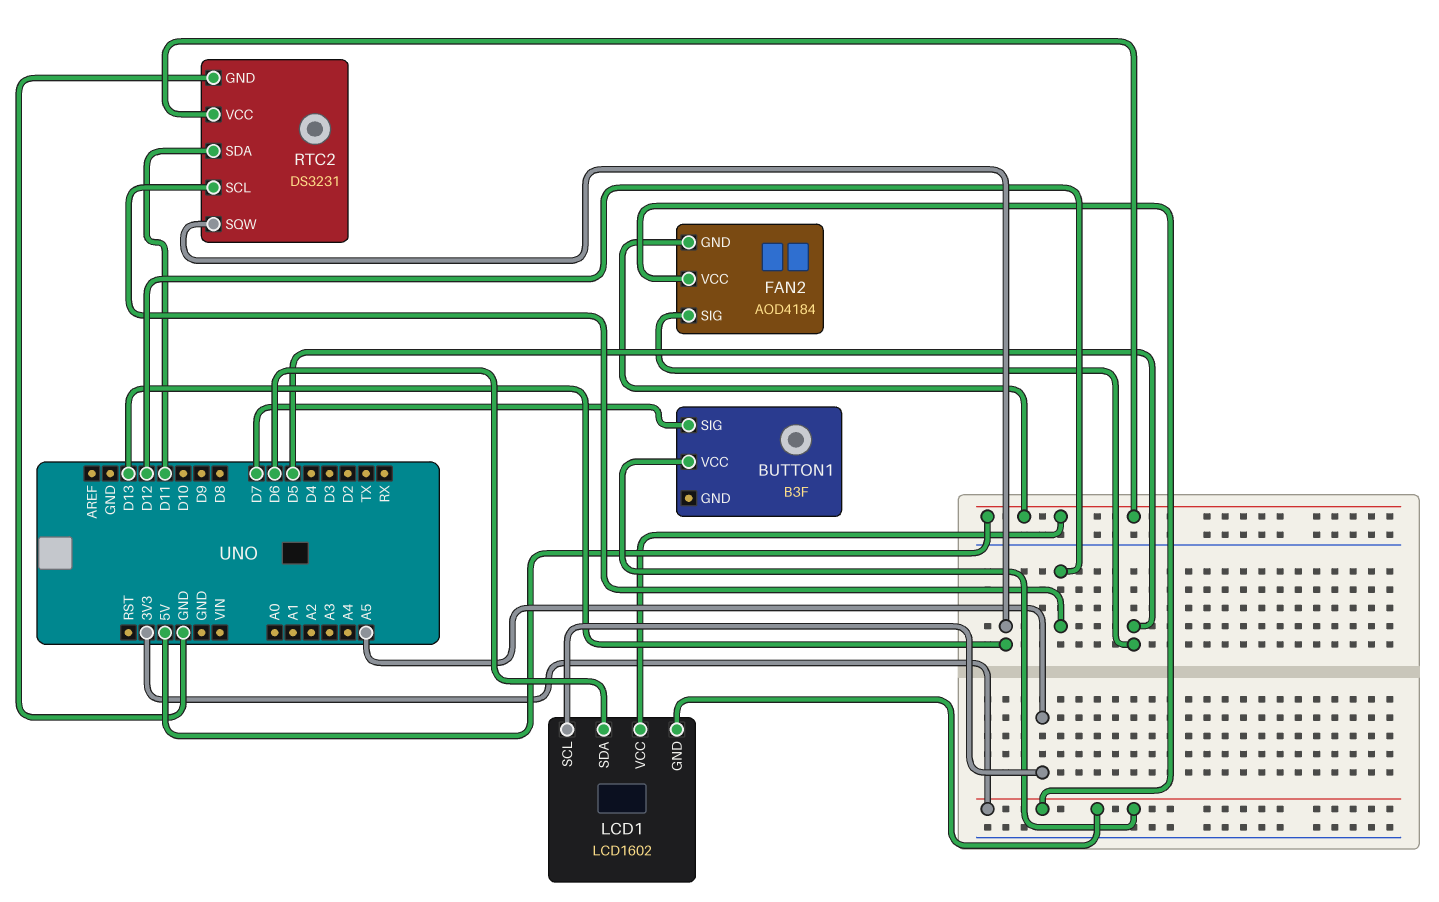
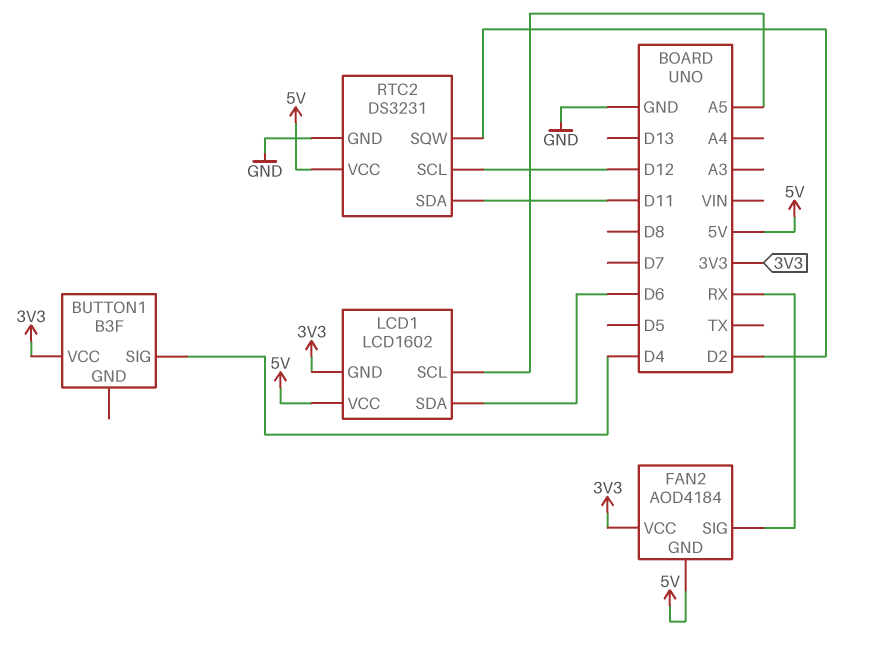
BUTTON1 pin SIG: D7 -> D4
FAN2 pin SIG: D5 -> RX
RTC2 pin SQW: D13 -> D2

